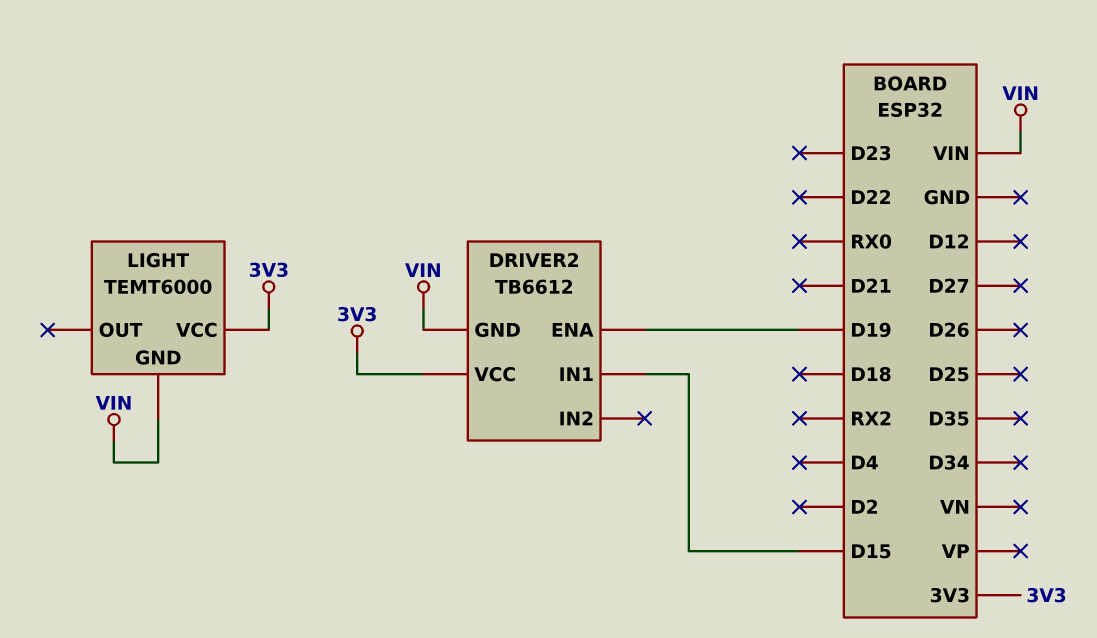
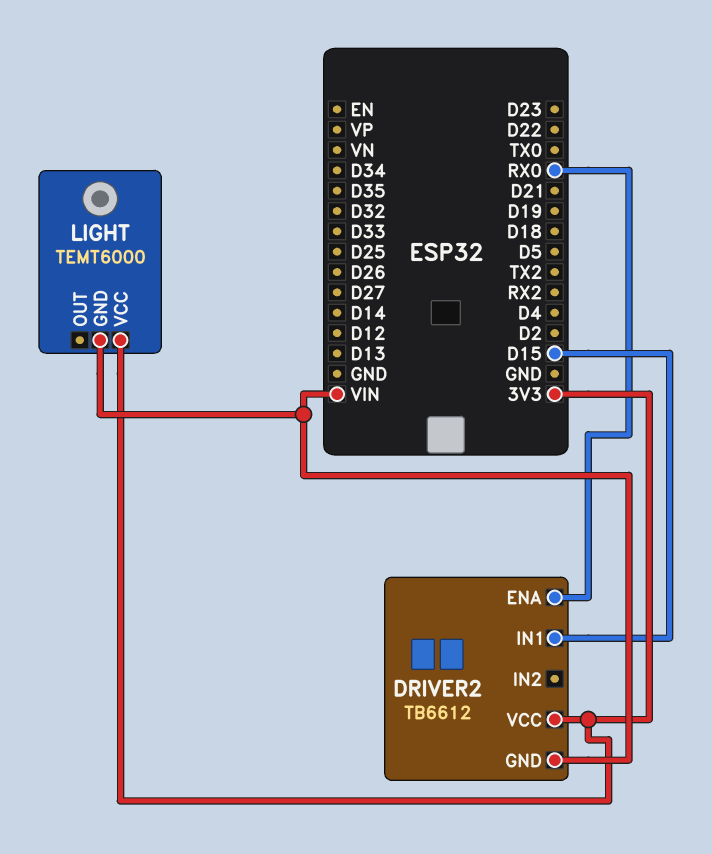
DRIVER2 pin ENA: D19 -> RX0

